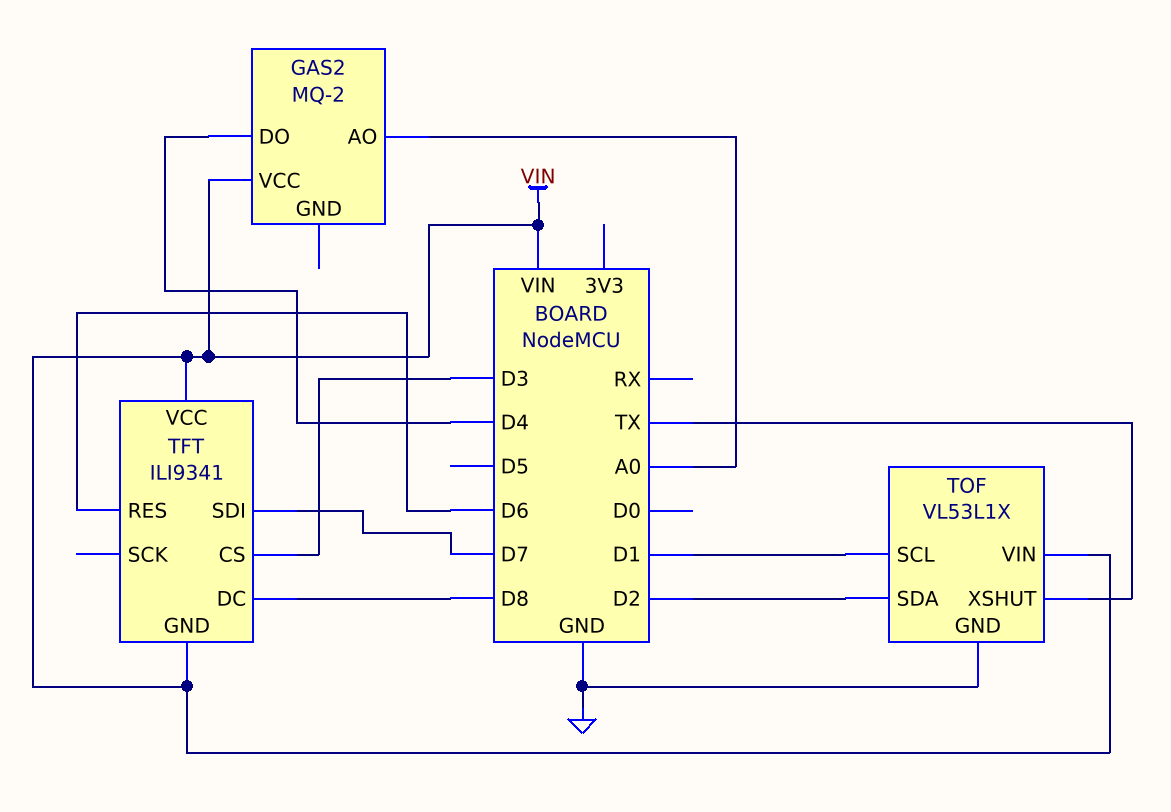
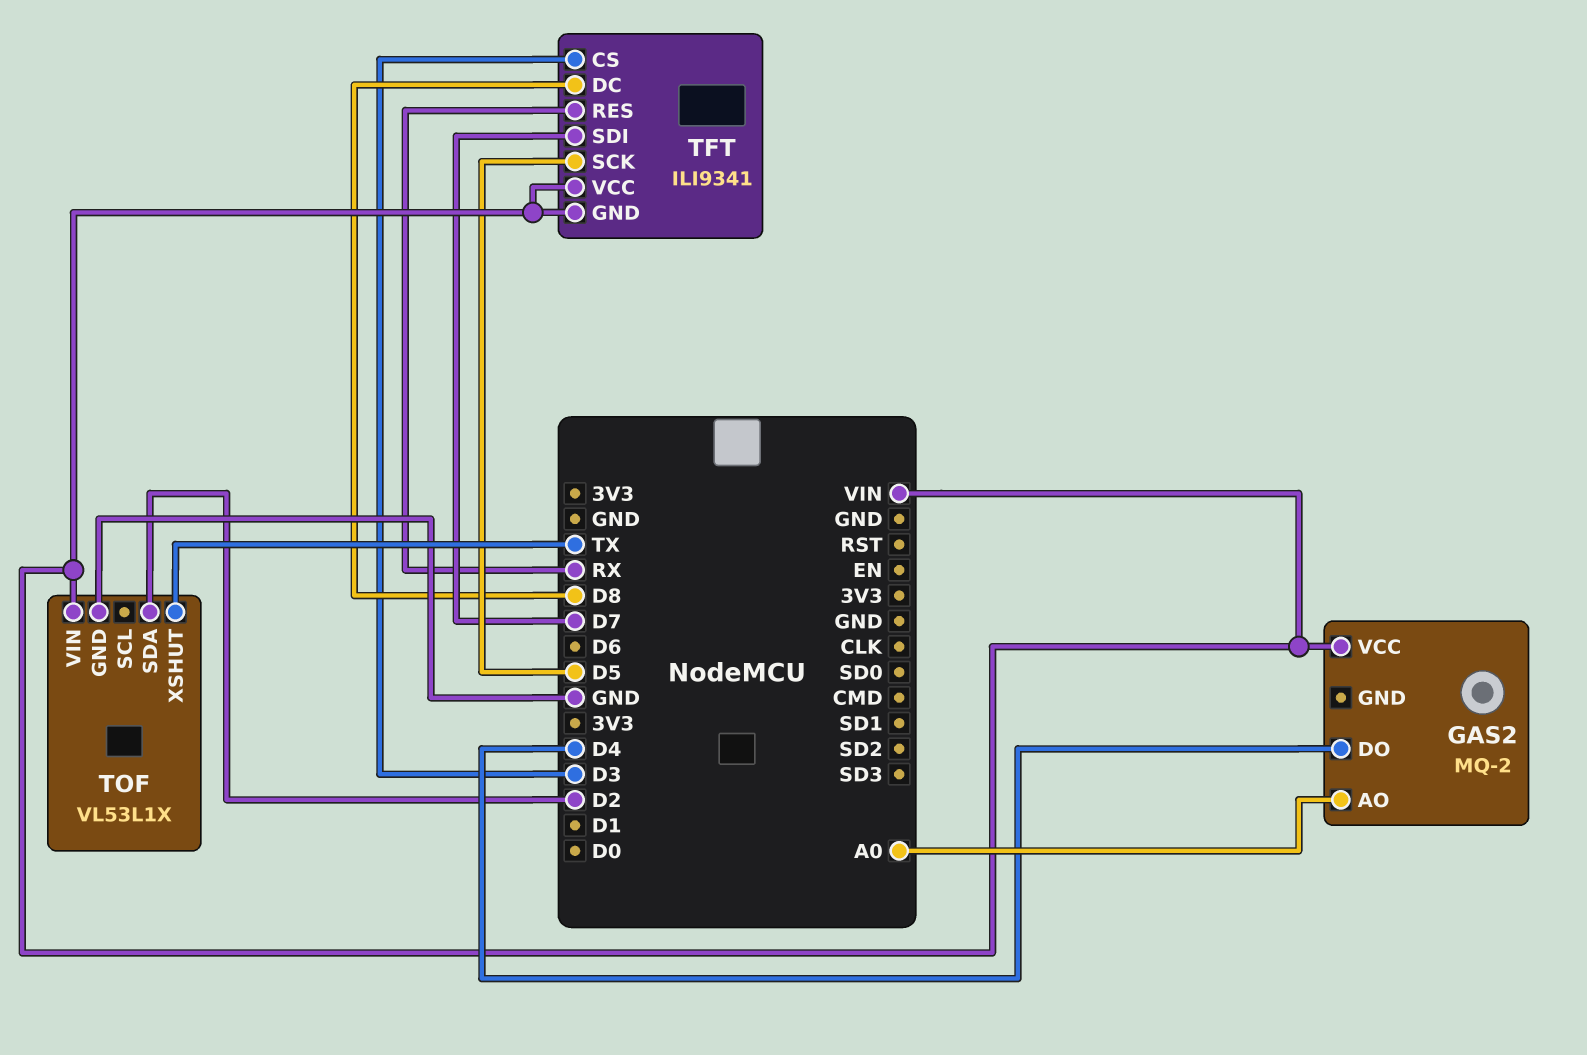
TFT pin RES: D6 -> RX
TFT pin SCK: none -> D5
TOF pin SCL: D1 -> none

